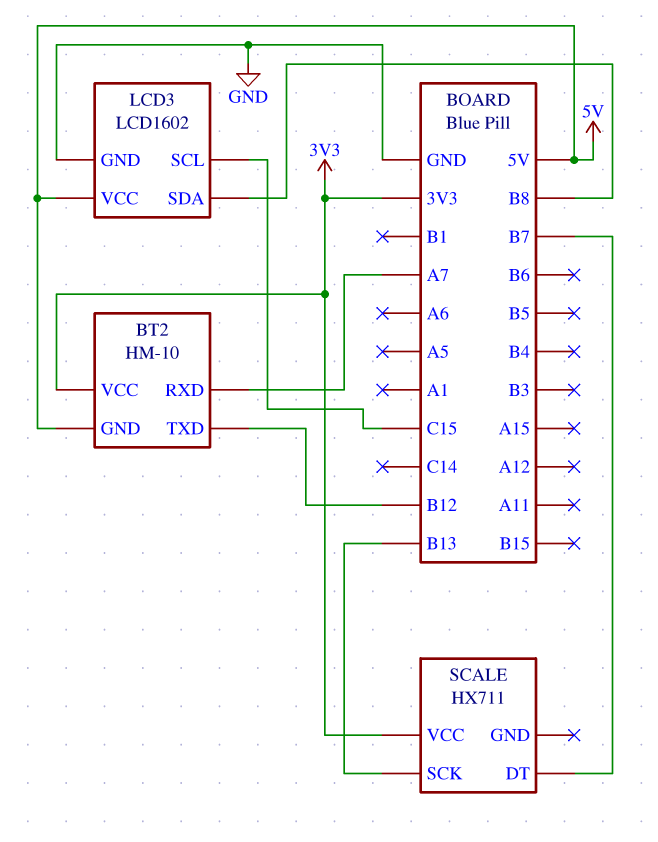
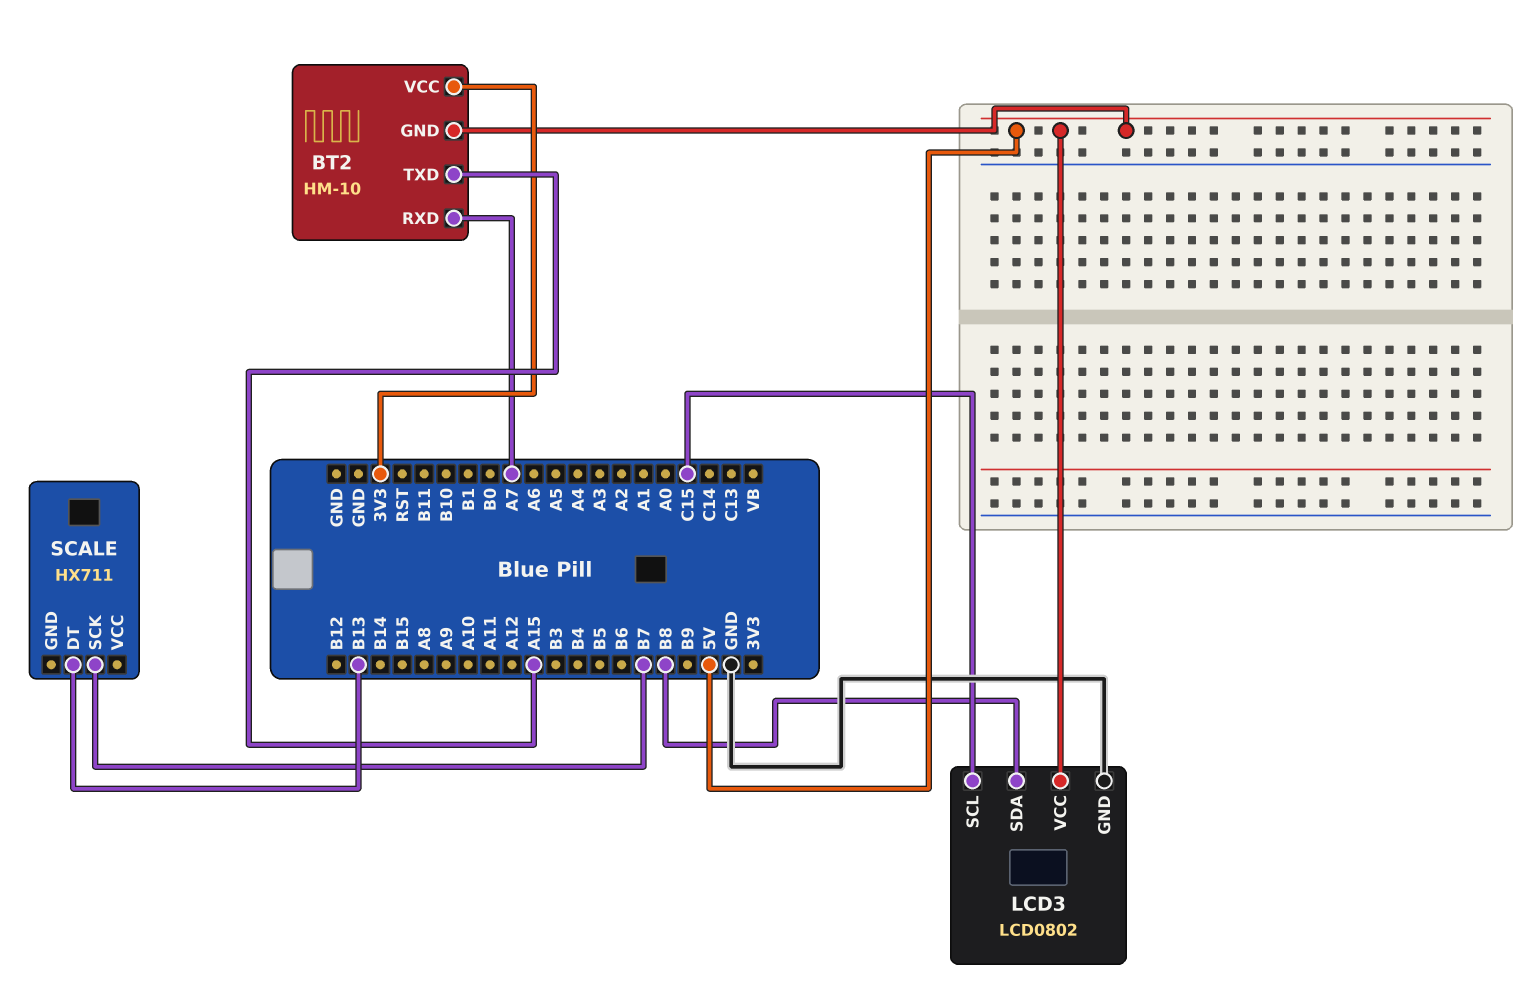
BT2 pin TXD: B12 -> A15
LCD3: LCD1602 -> LCD0802
SCALE pin DT: B7 -> B13
SCALE pin SCK: B13 -> B7
SCALE pin VCC: 3V3 -> none

